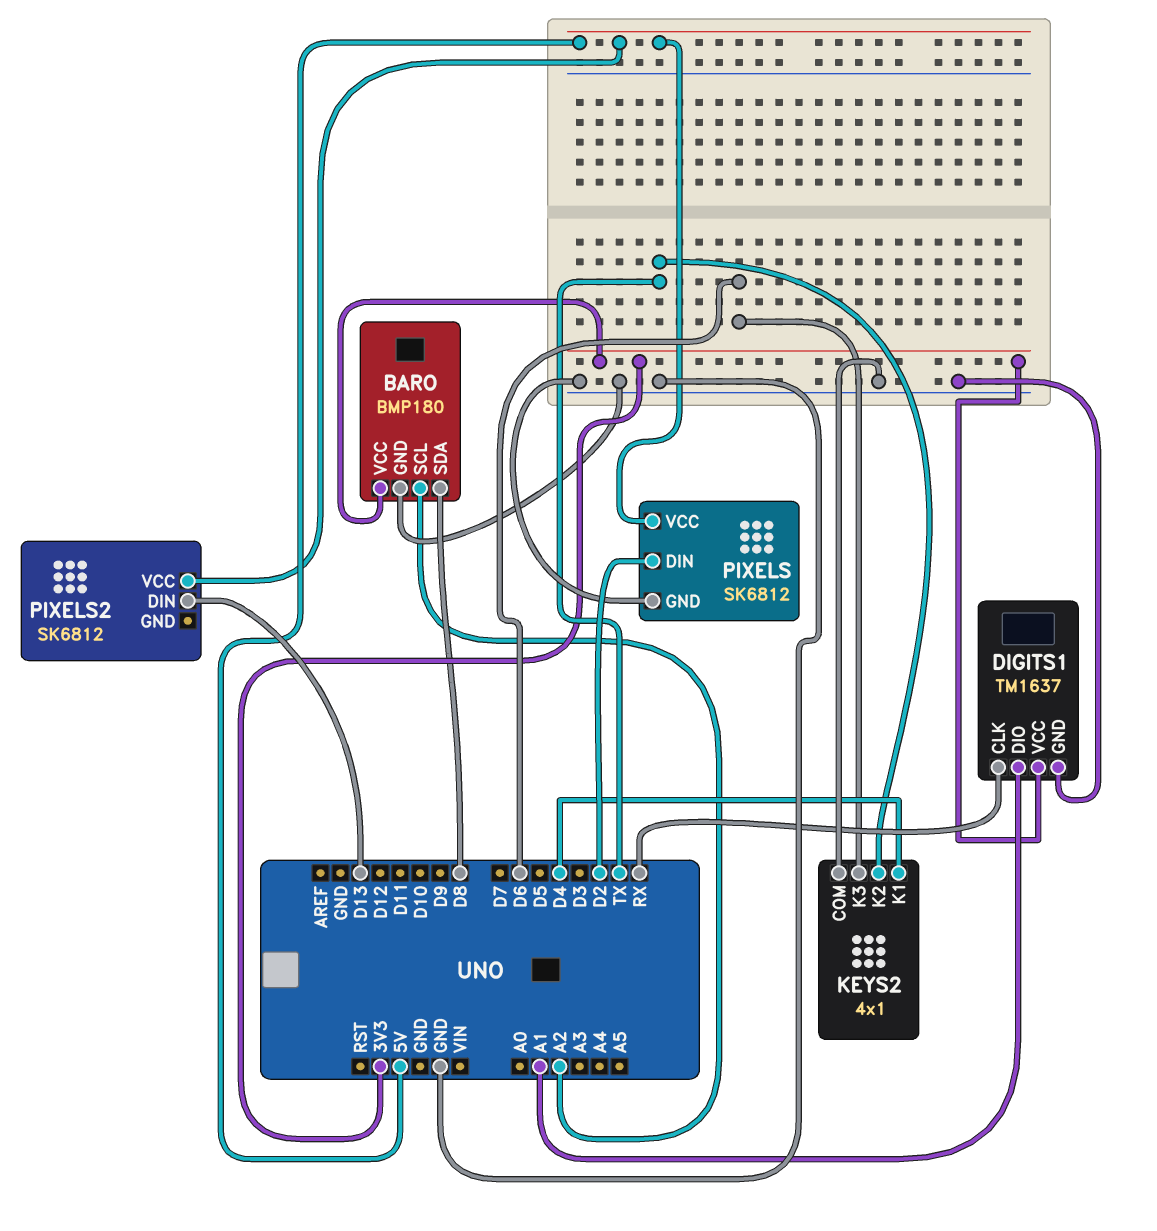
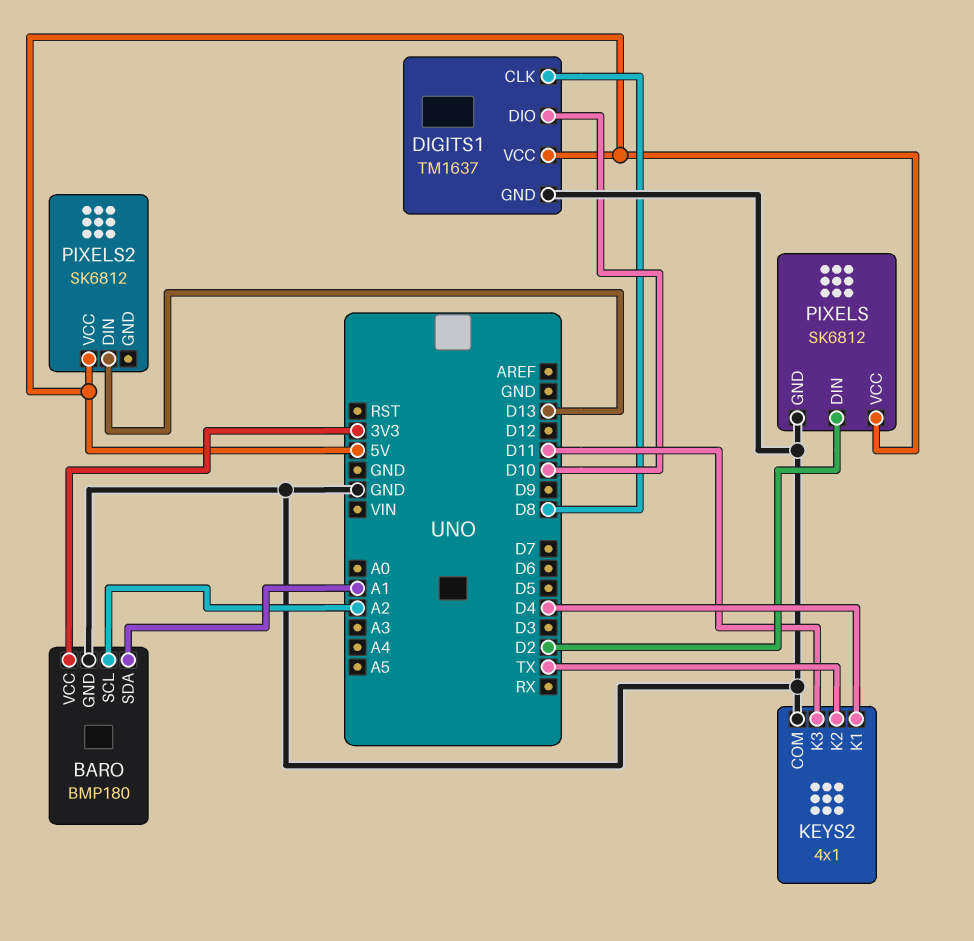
BARO pin SDA: D8 -> A1
DIGITS1 pin CLK: RX -> D8
DIGITS1 pin DIO: A1 -> D10
DIGITS1 pin VCC: 3V3 -> 5V
KEYS2 pin K3: D6 -> D11

